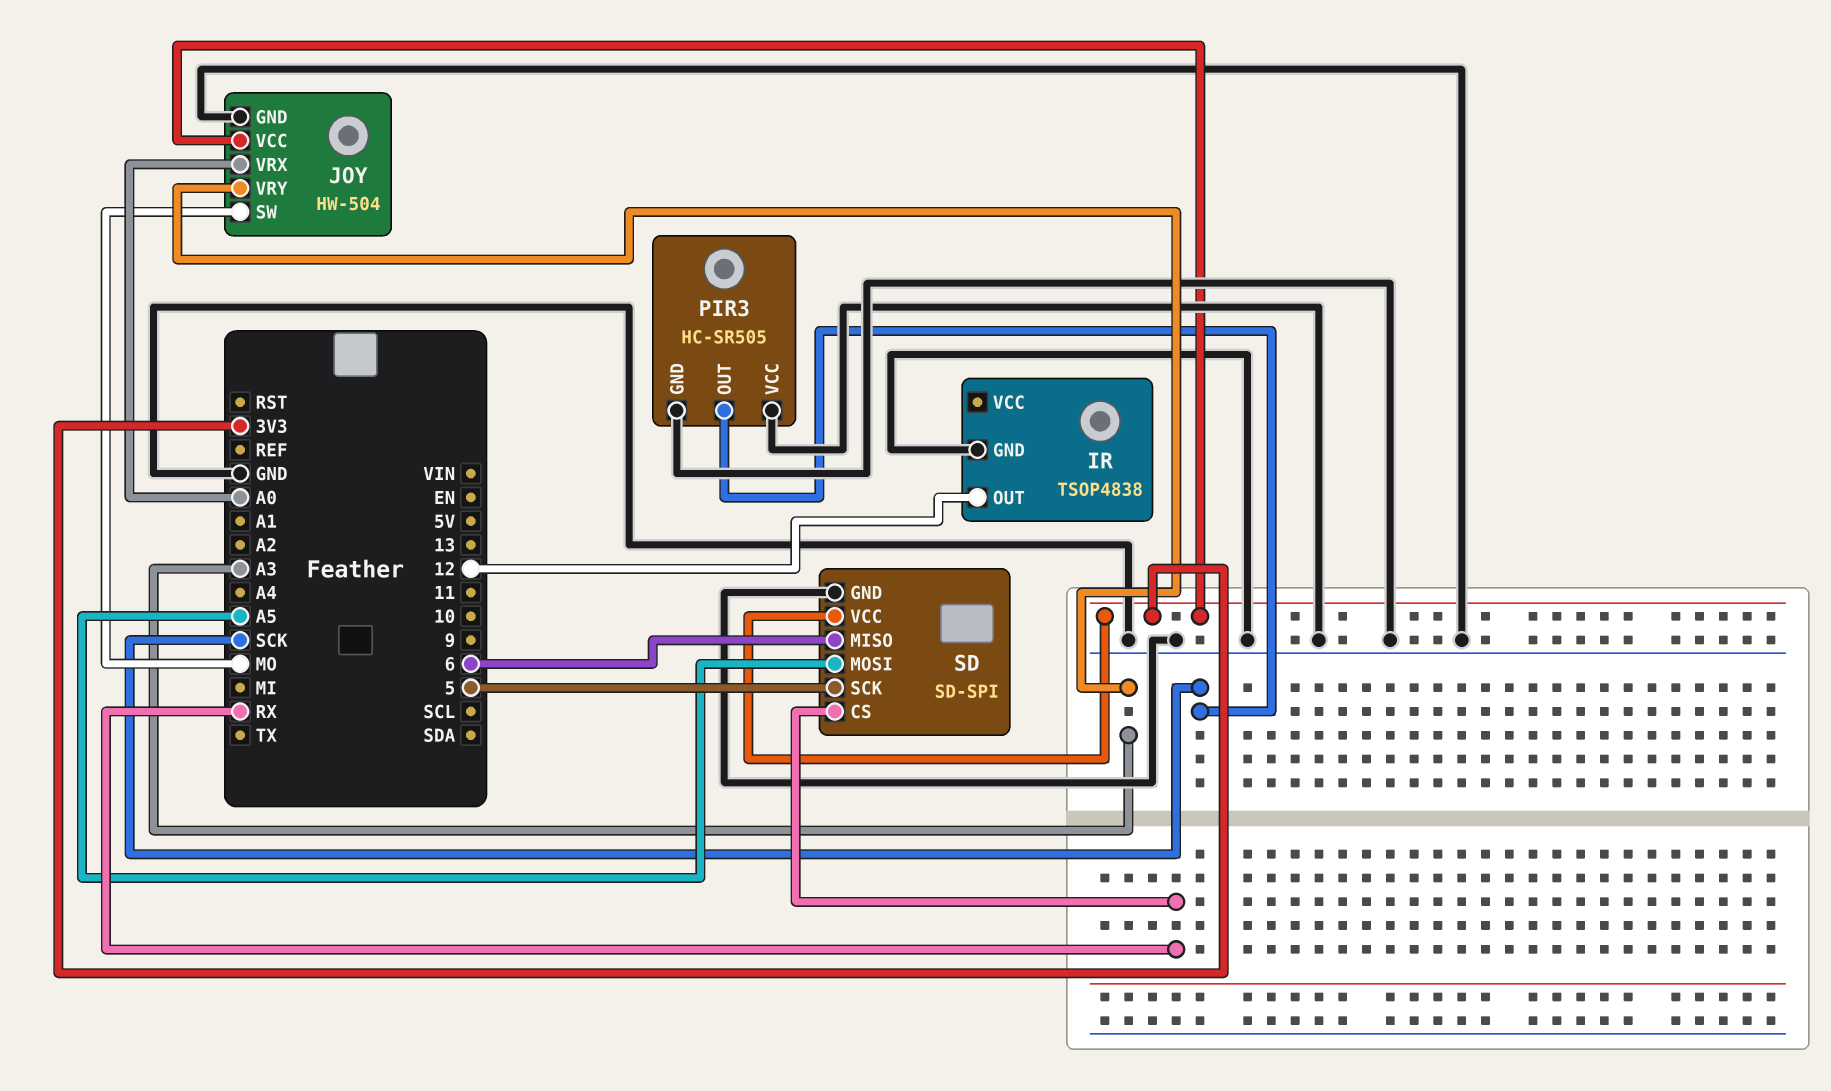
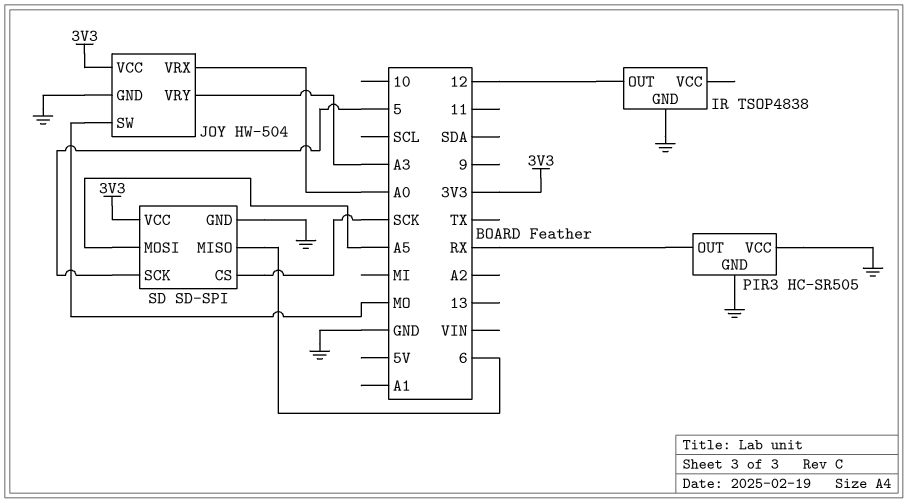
PIR3 pin OUT: SCK -> RX
SD pin CS: RX -> SCK

